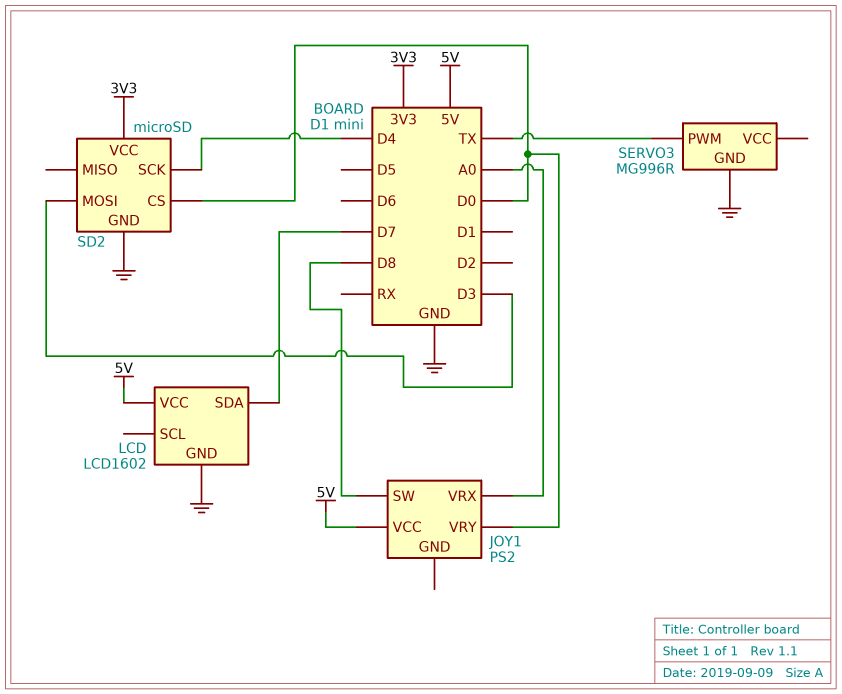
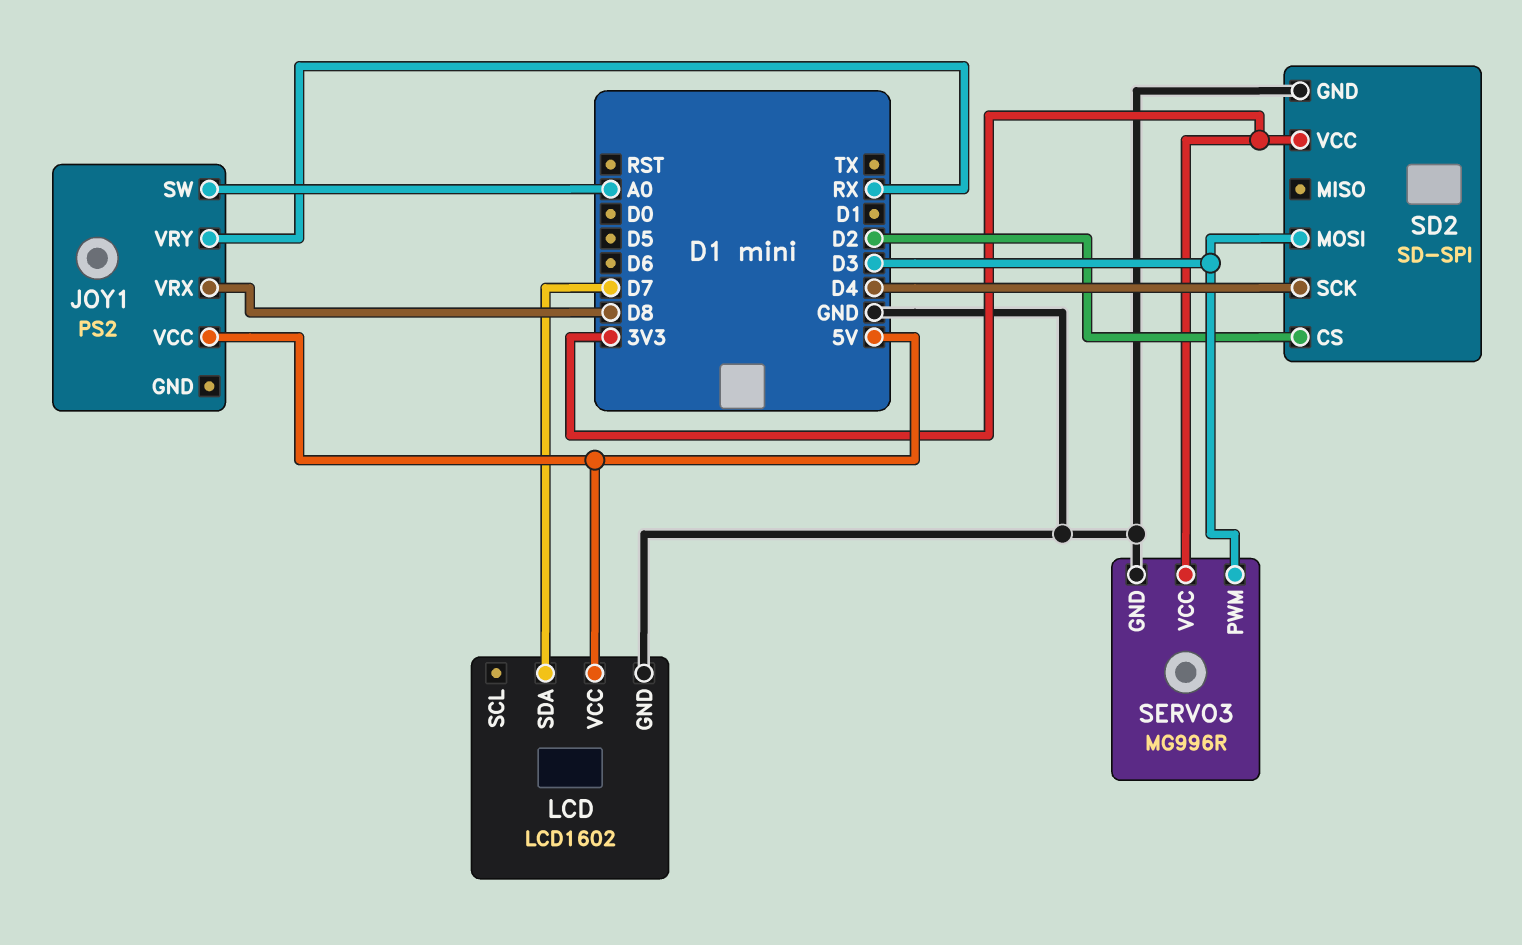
JOY1 pin SW: D8 -> A0
JOY1 pin VRX: A0 -> D8
JOY1 pin VRY: D0 -> RX
SD2: microSD -> SD-SPI
SD2 pin CS: D0 -> D2
SERVO3 pin PWM: TX -> D3
SERVO3 pin VCC: none -> 3V3

